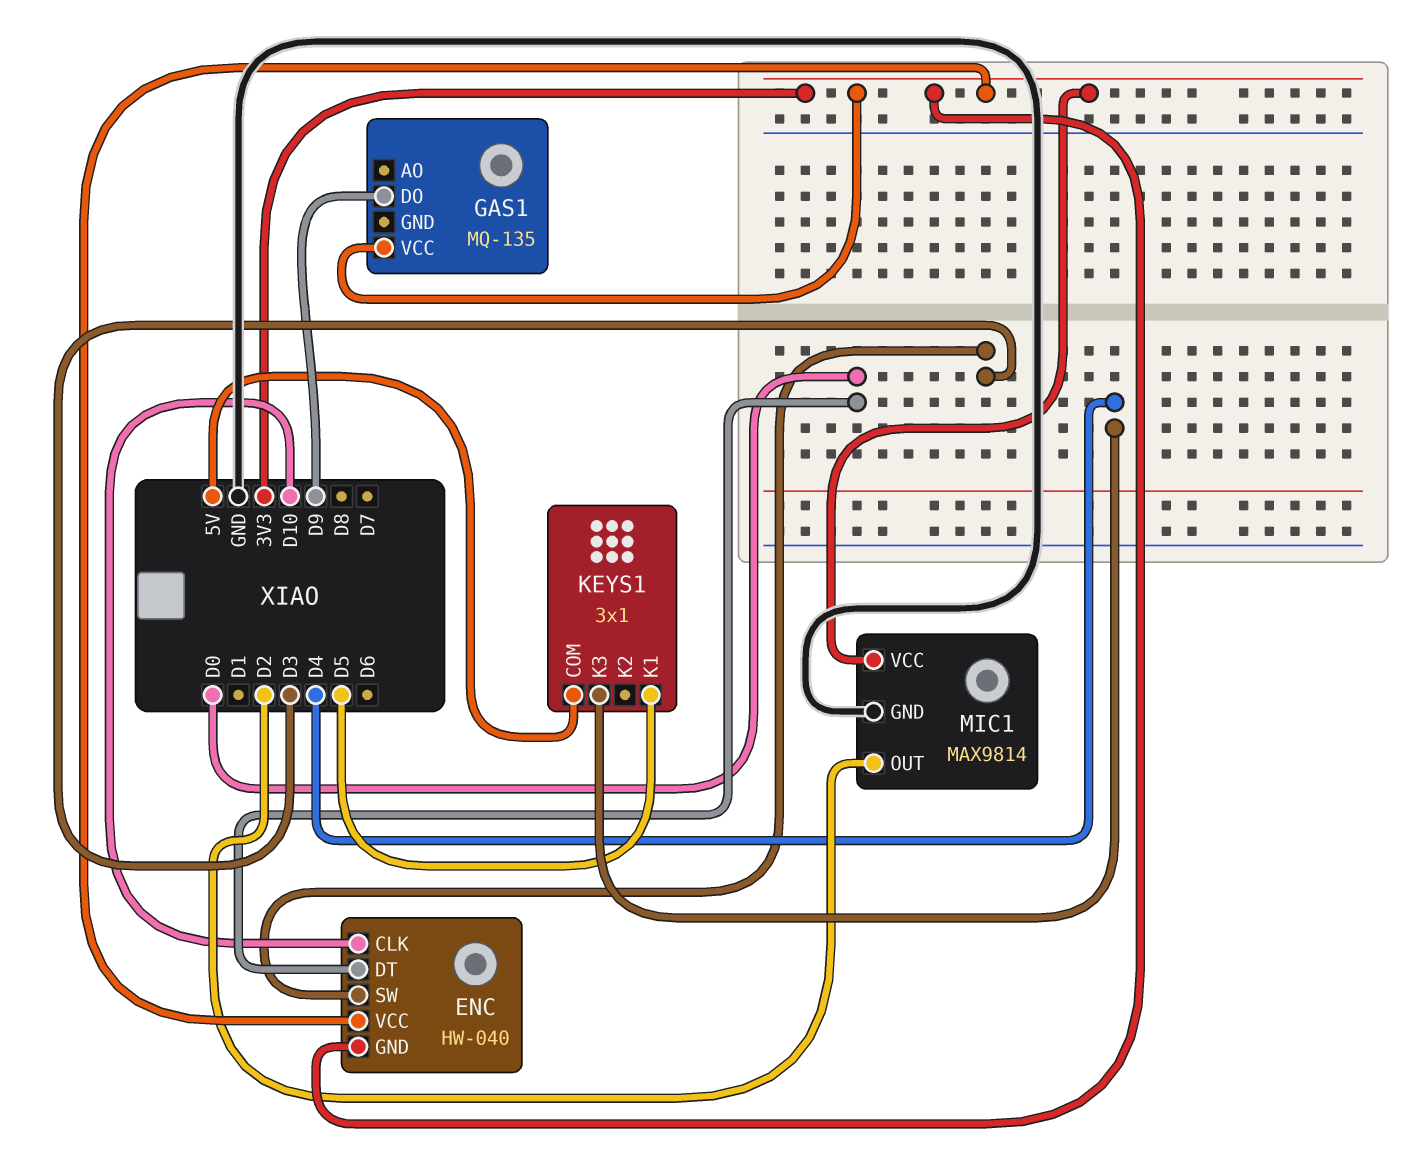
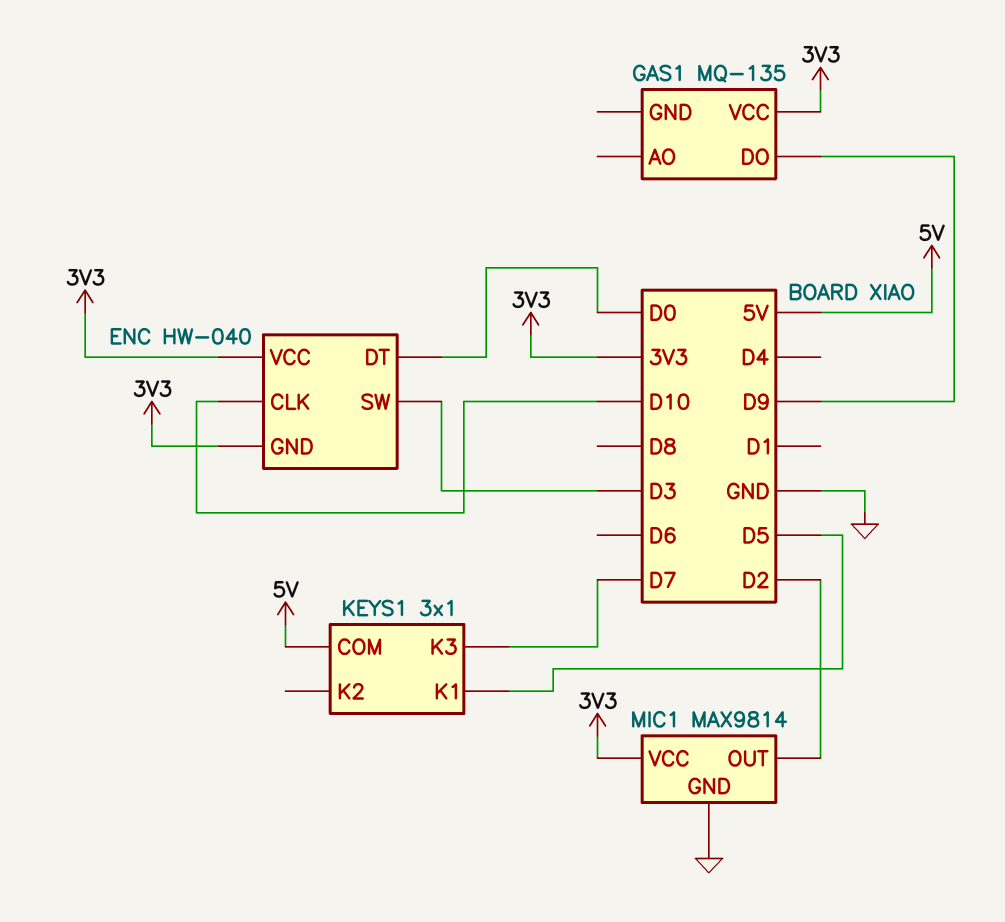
KEYS1 pin K3: D4 -> D7

